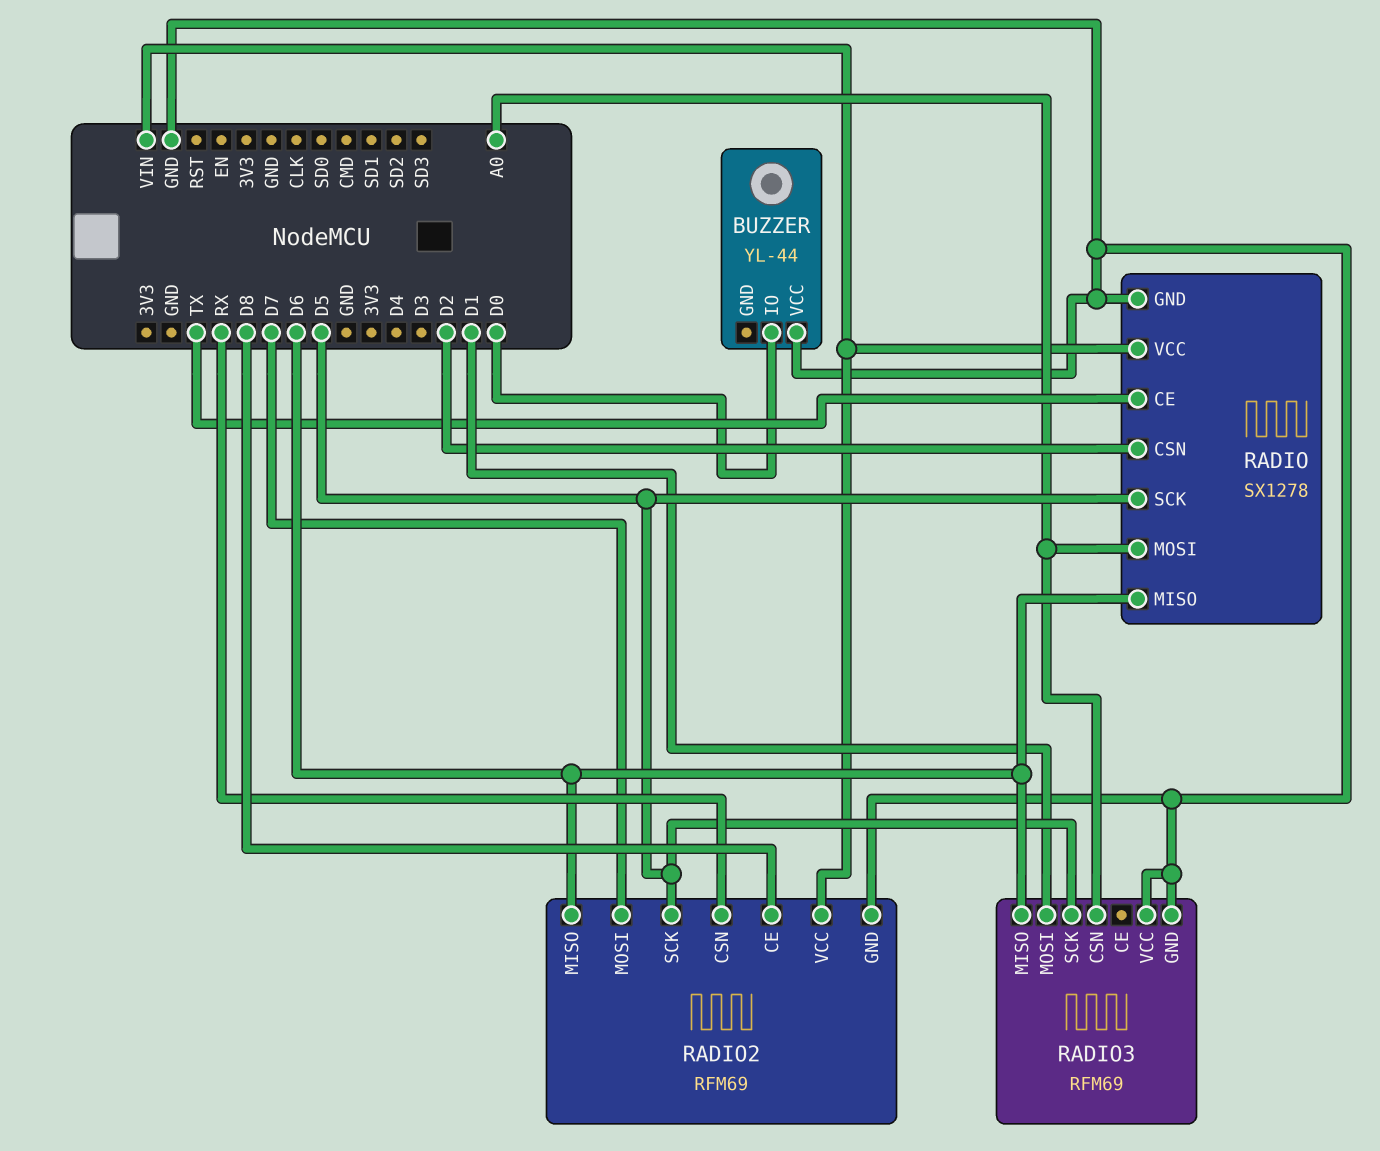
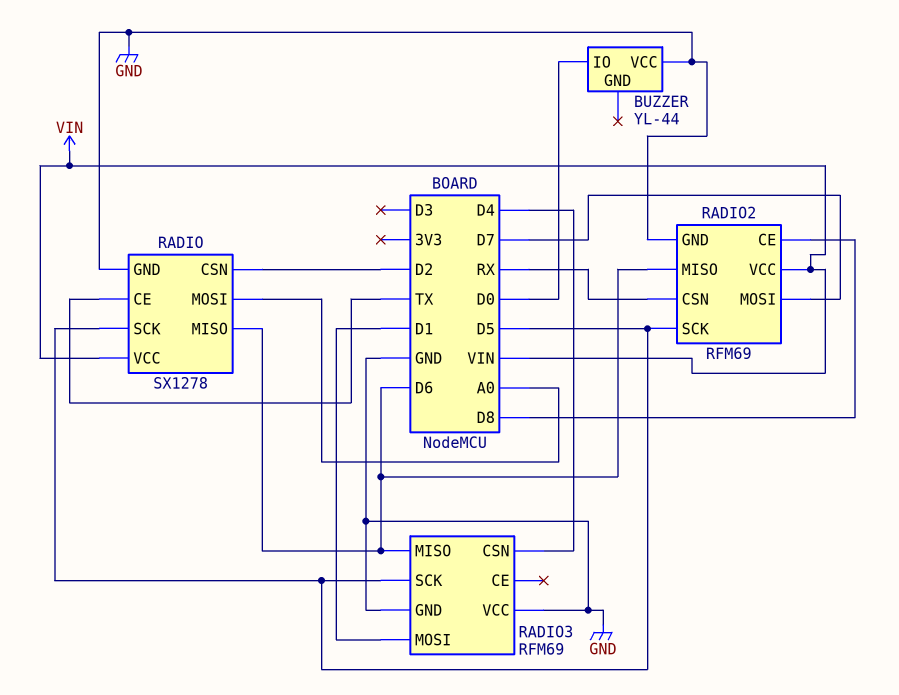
RADIO3 pin CSN: A0 -> D4

